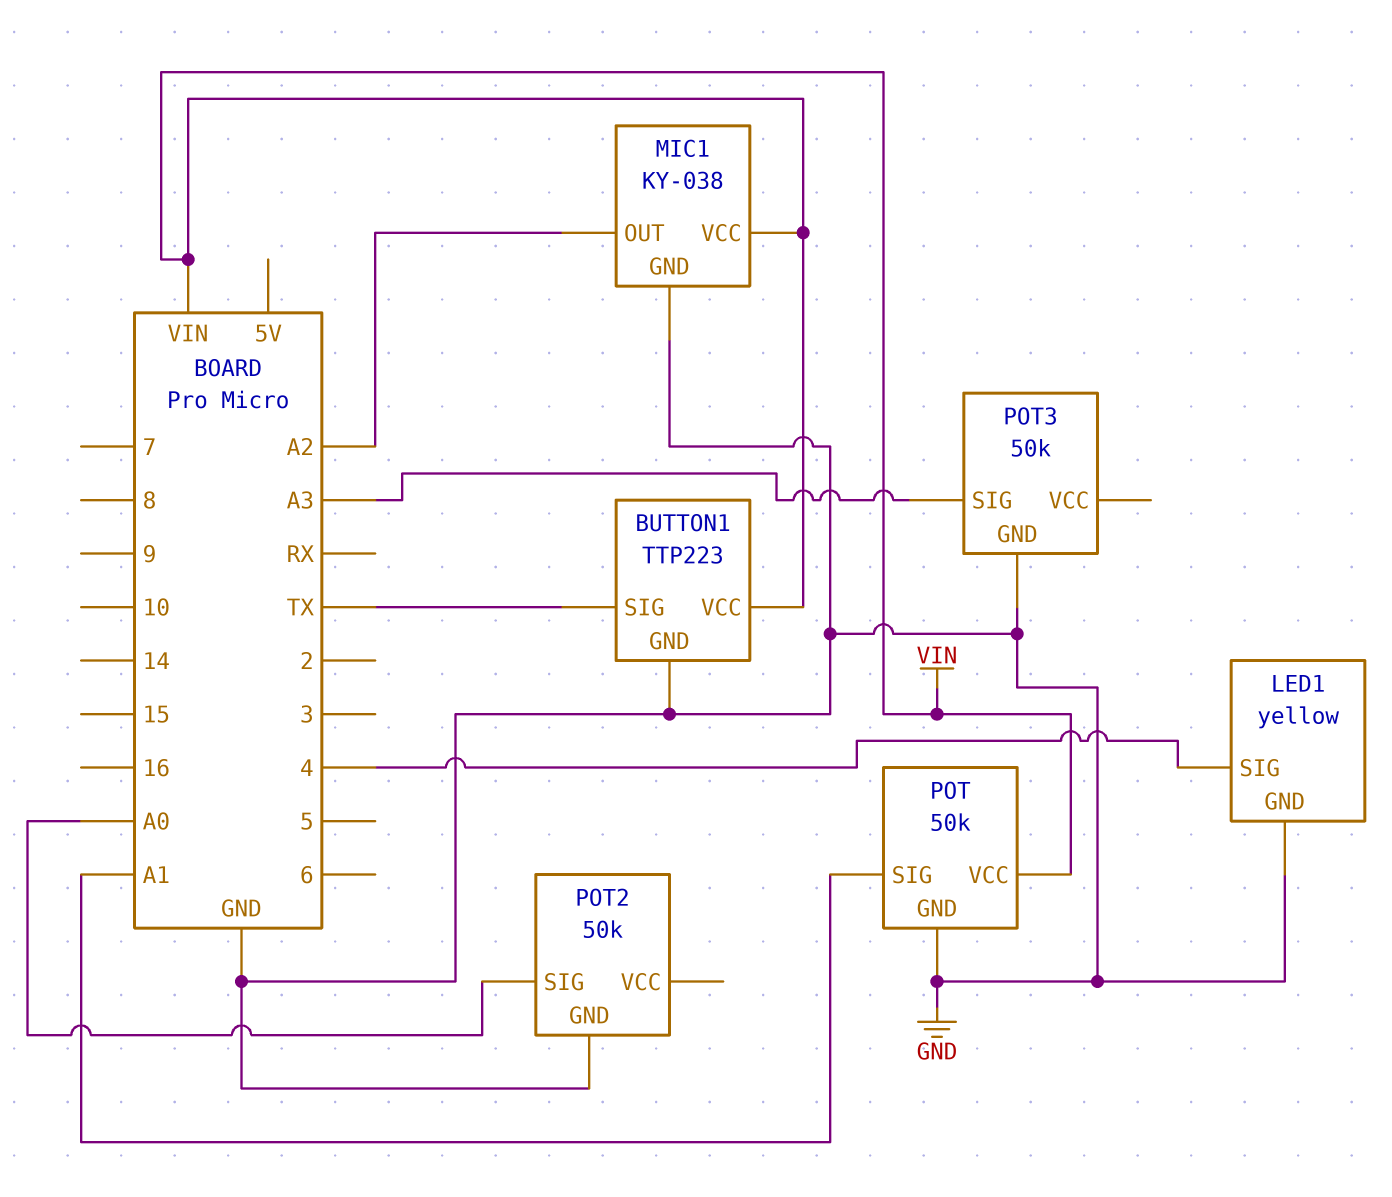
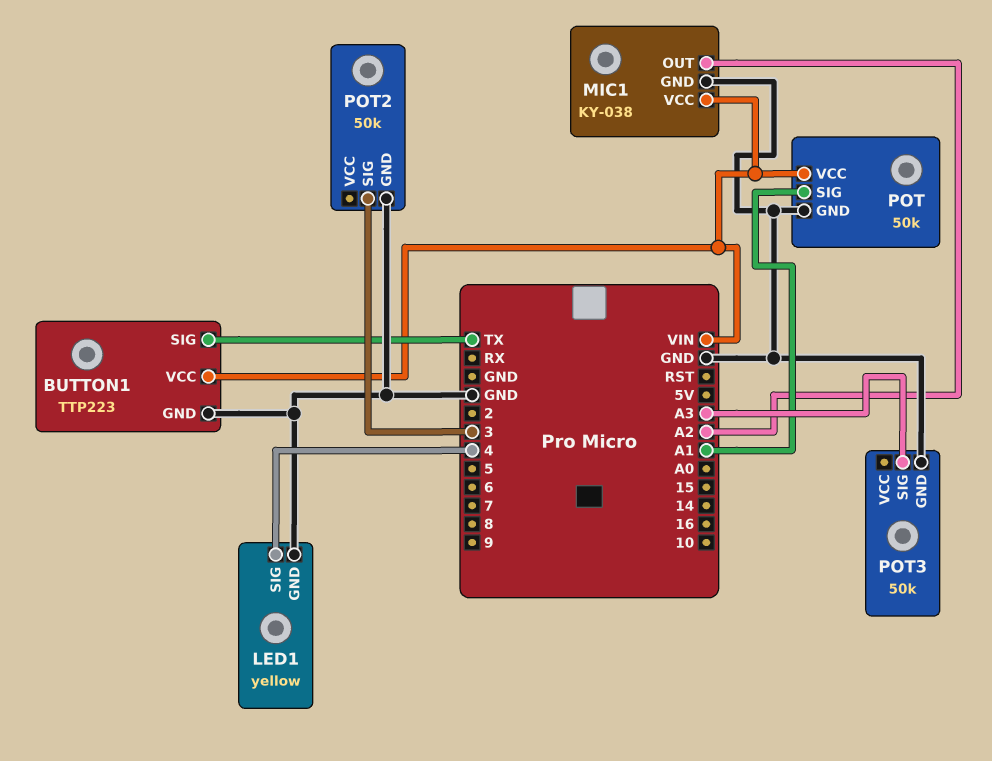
POT2 pin SIG: A0 -> 3

